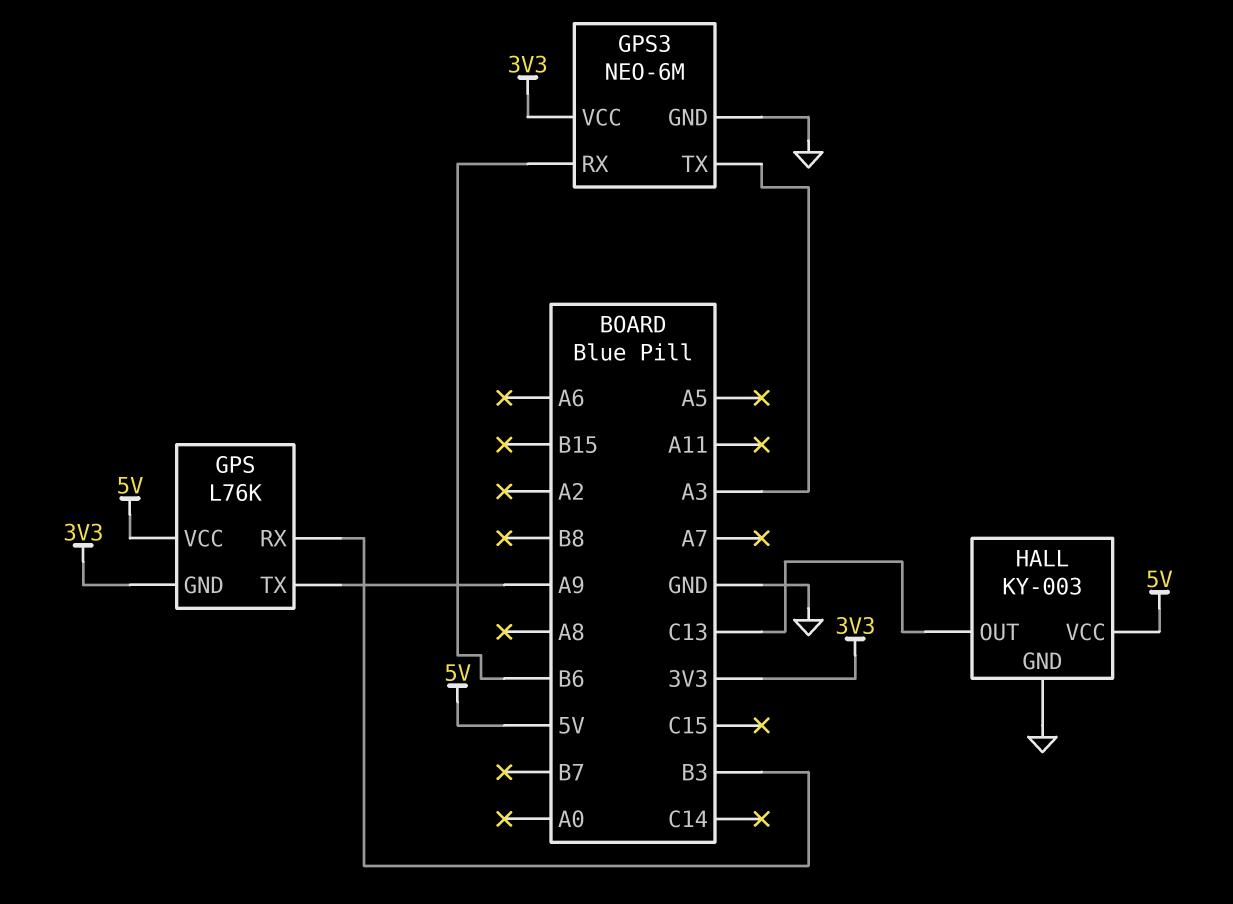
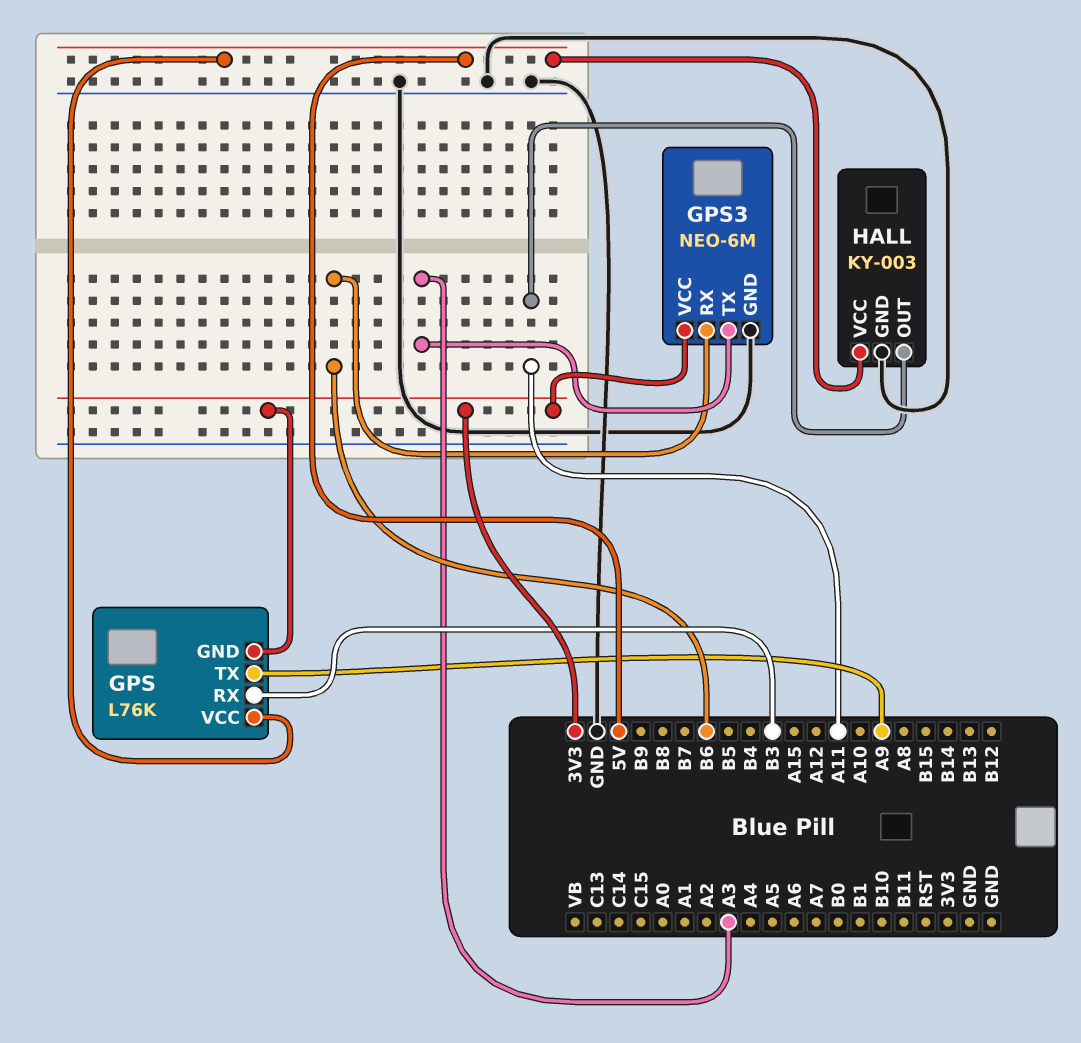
HALL pin OUT: C13 -> A11

